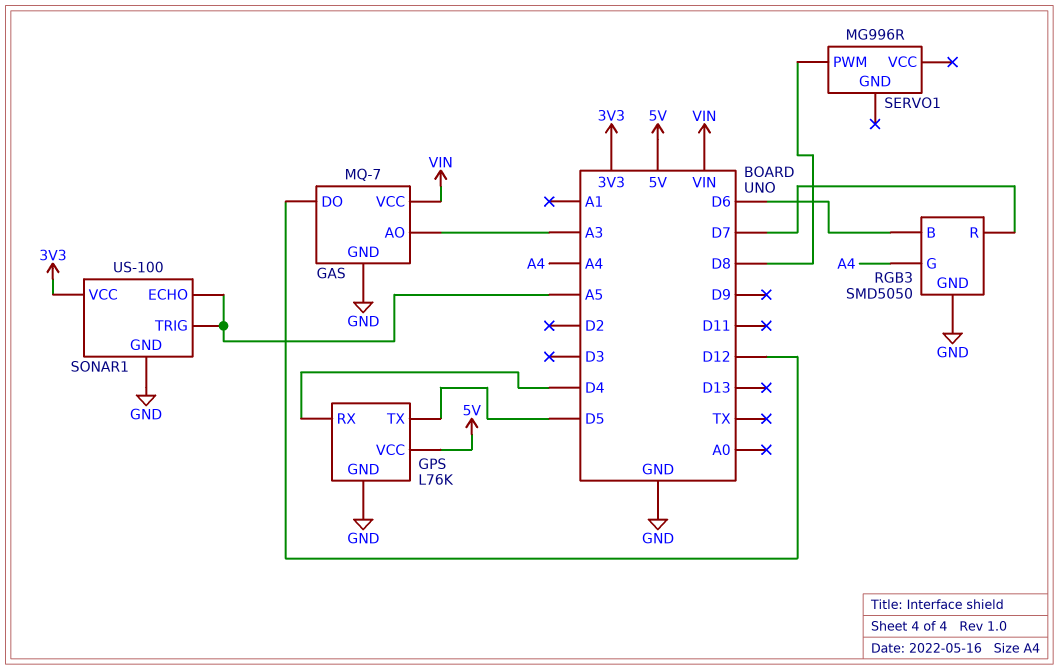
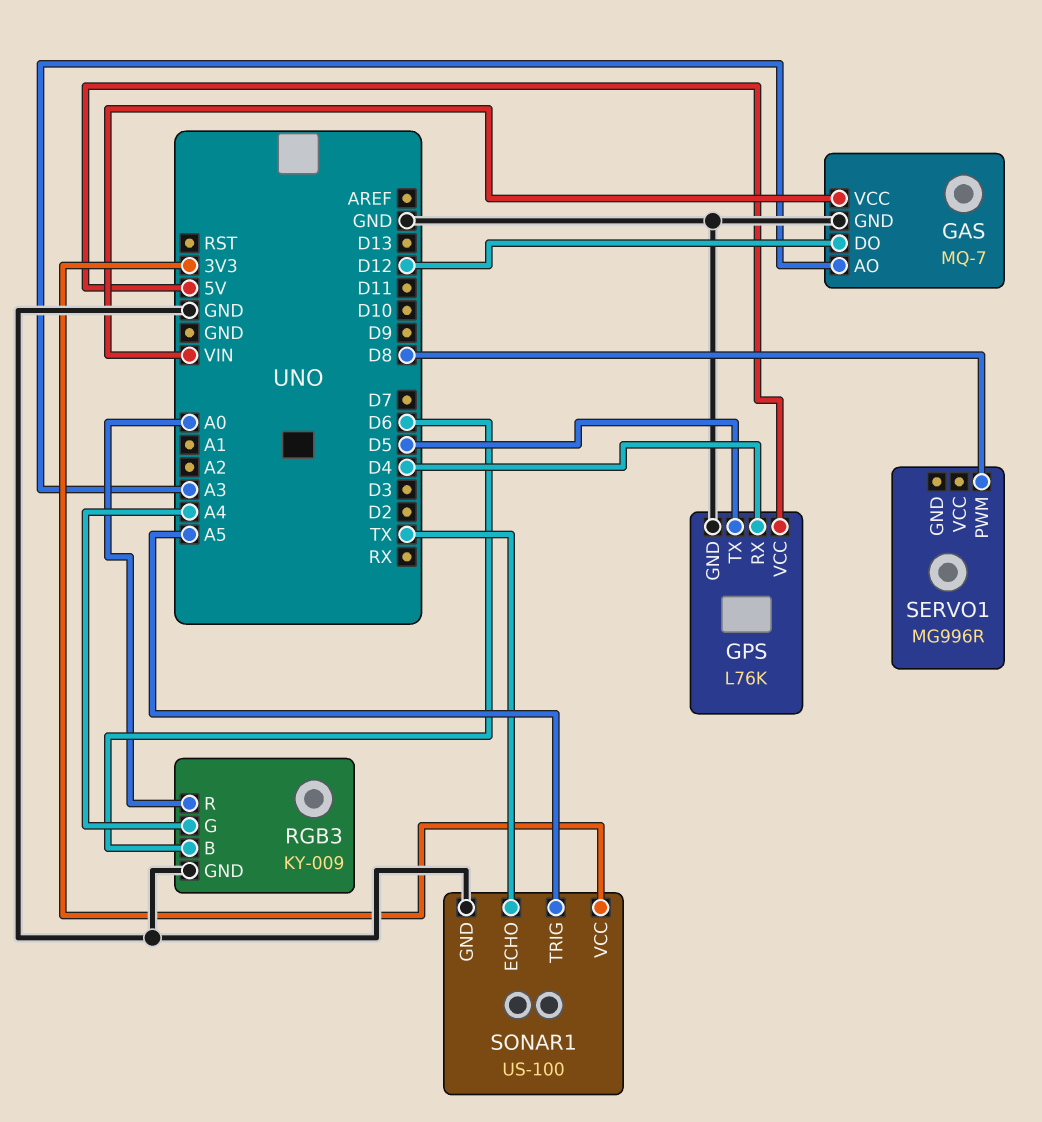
RGB3: SMD5050 -> KY-009
RGB3 pin R: D7 -> A0
SONAR1 pin ECHO: A5 -> TX

